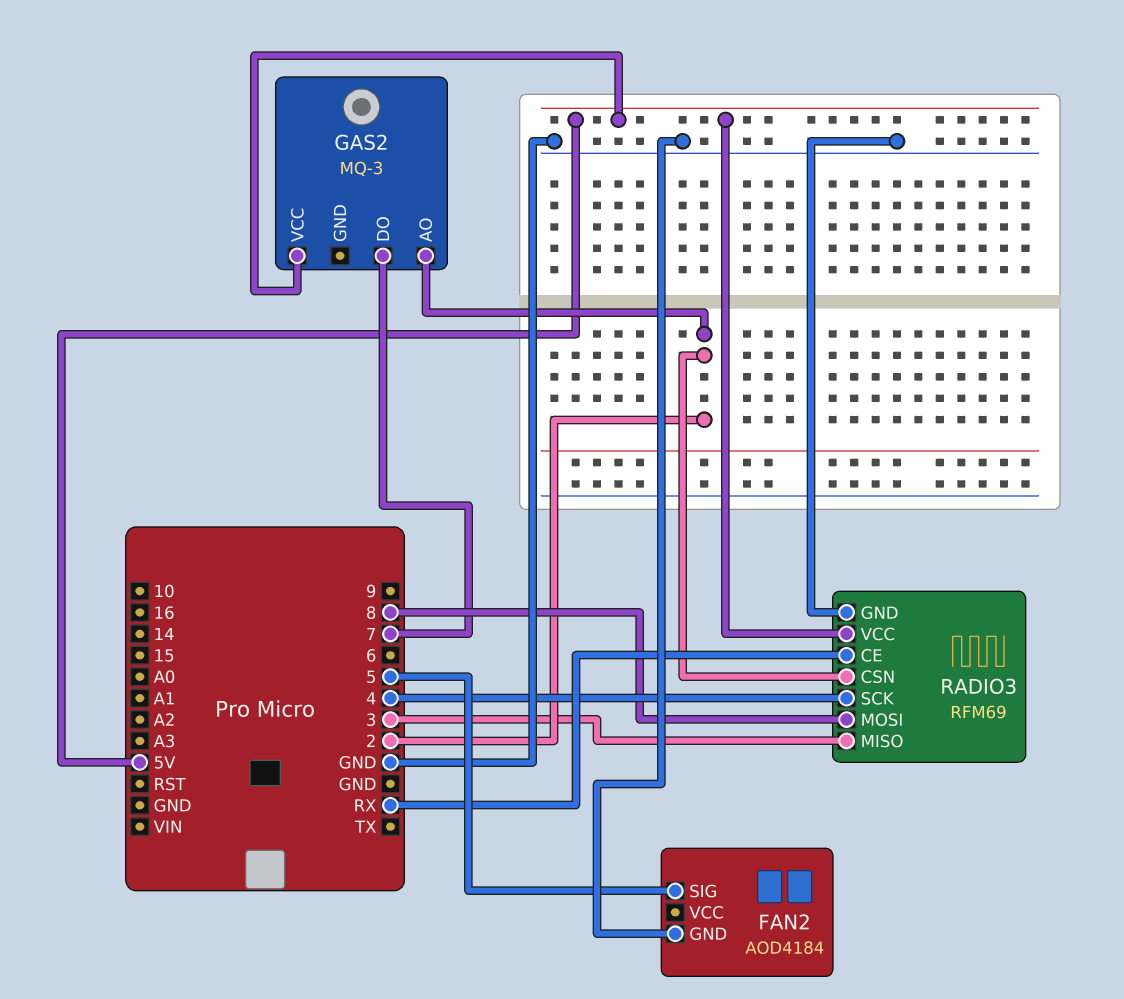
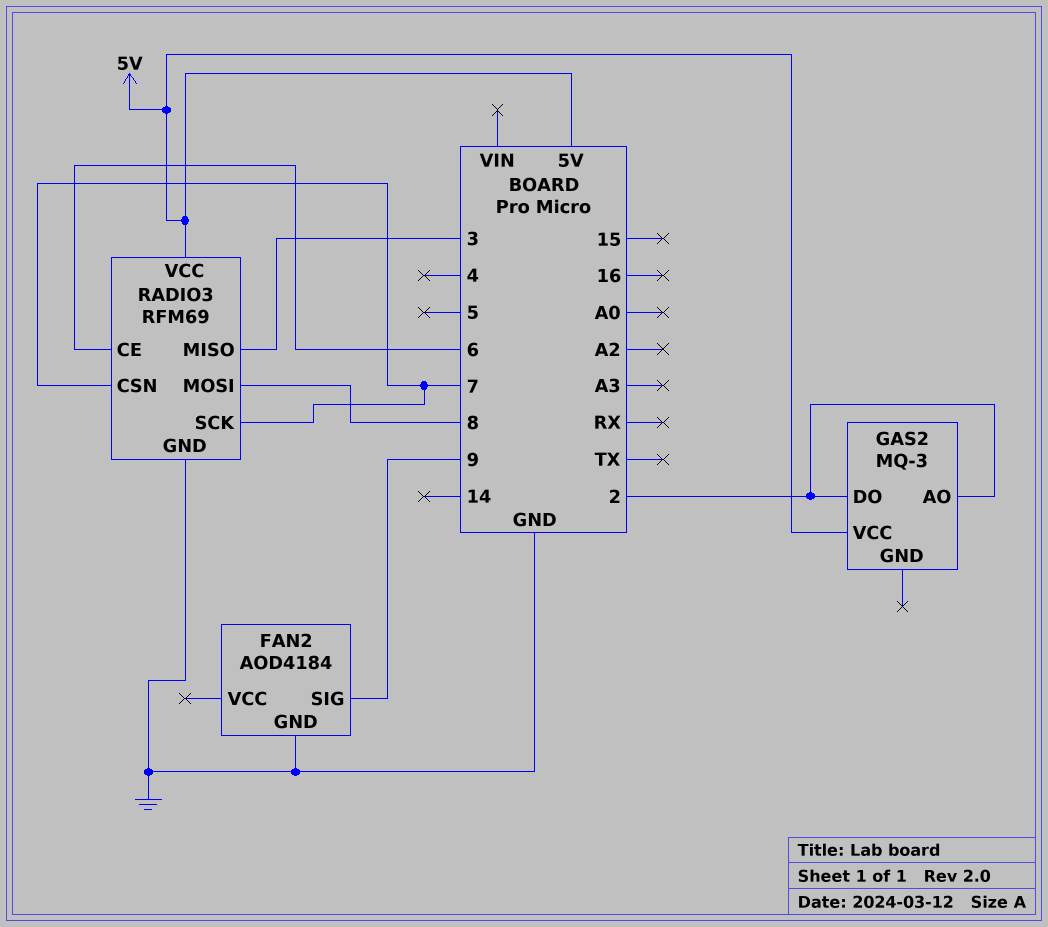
FAN2 pin SIG: 5 -> 9
GAS2 pin DO: 7 -> 2
RADIO3 pin CE: RX -> 6
RADIO3 pin CSN: 2 -> 7
RADIO3 pin SCK: 4 -> 7

